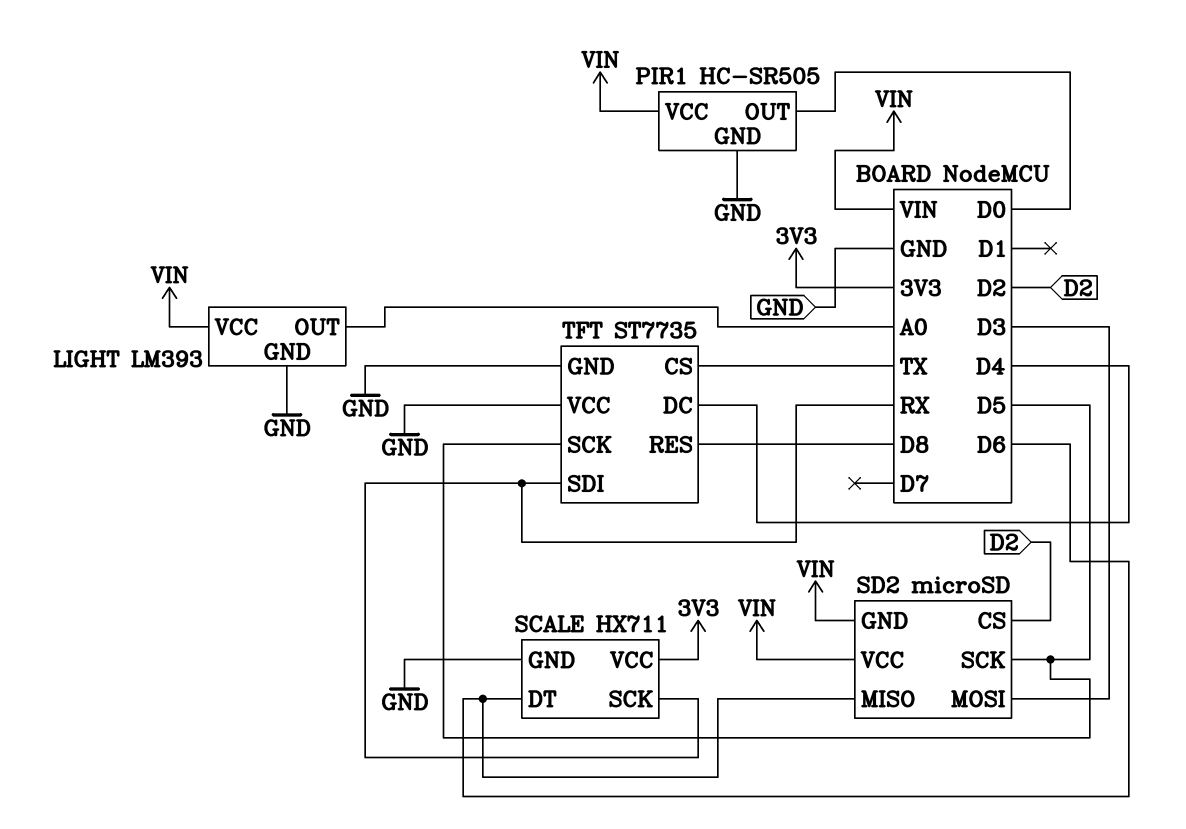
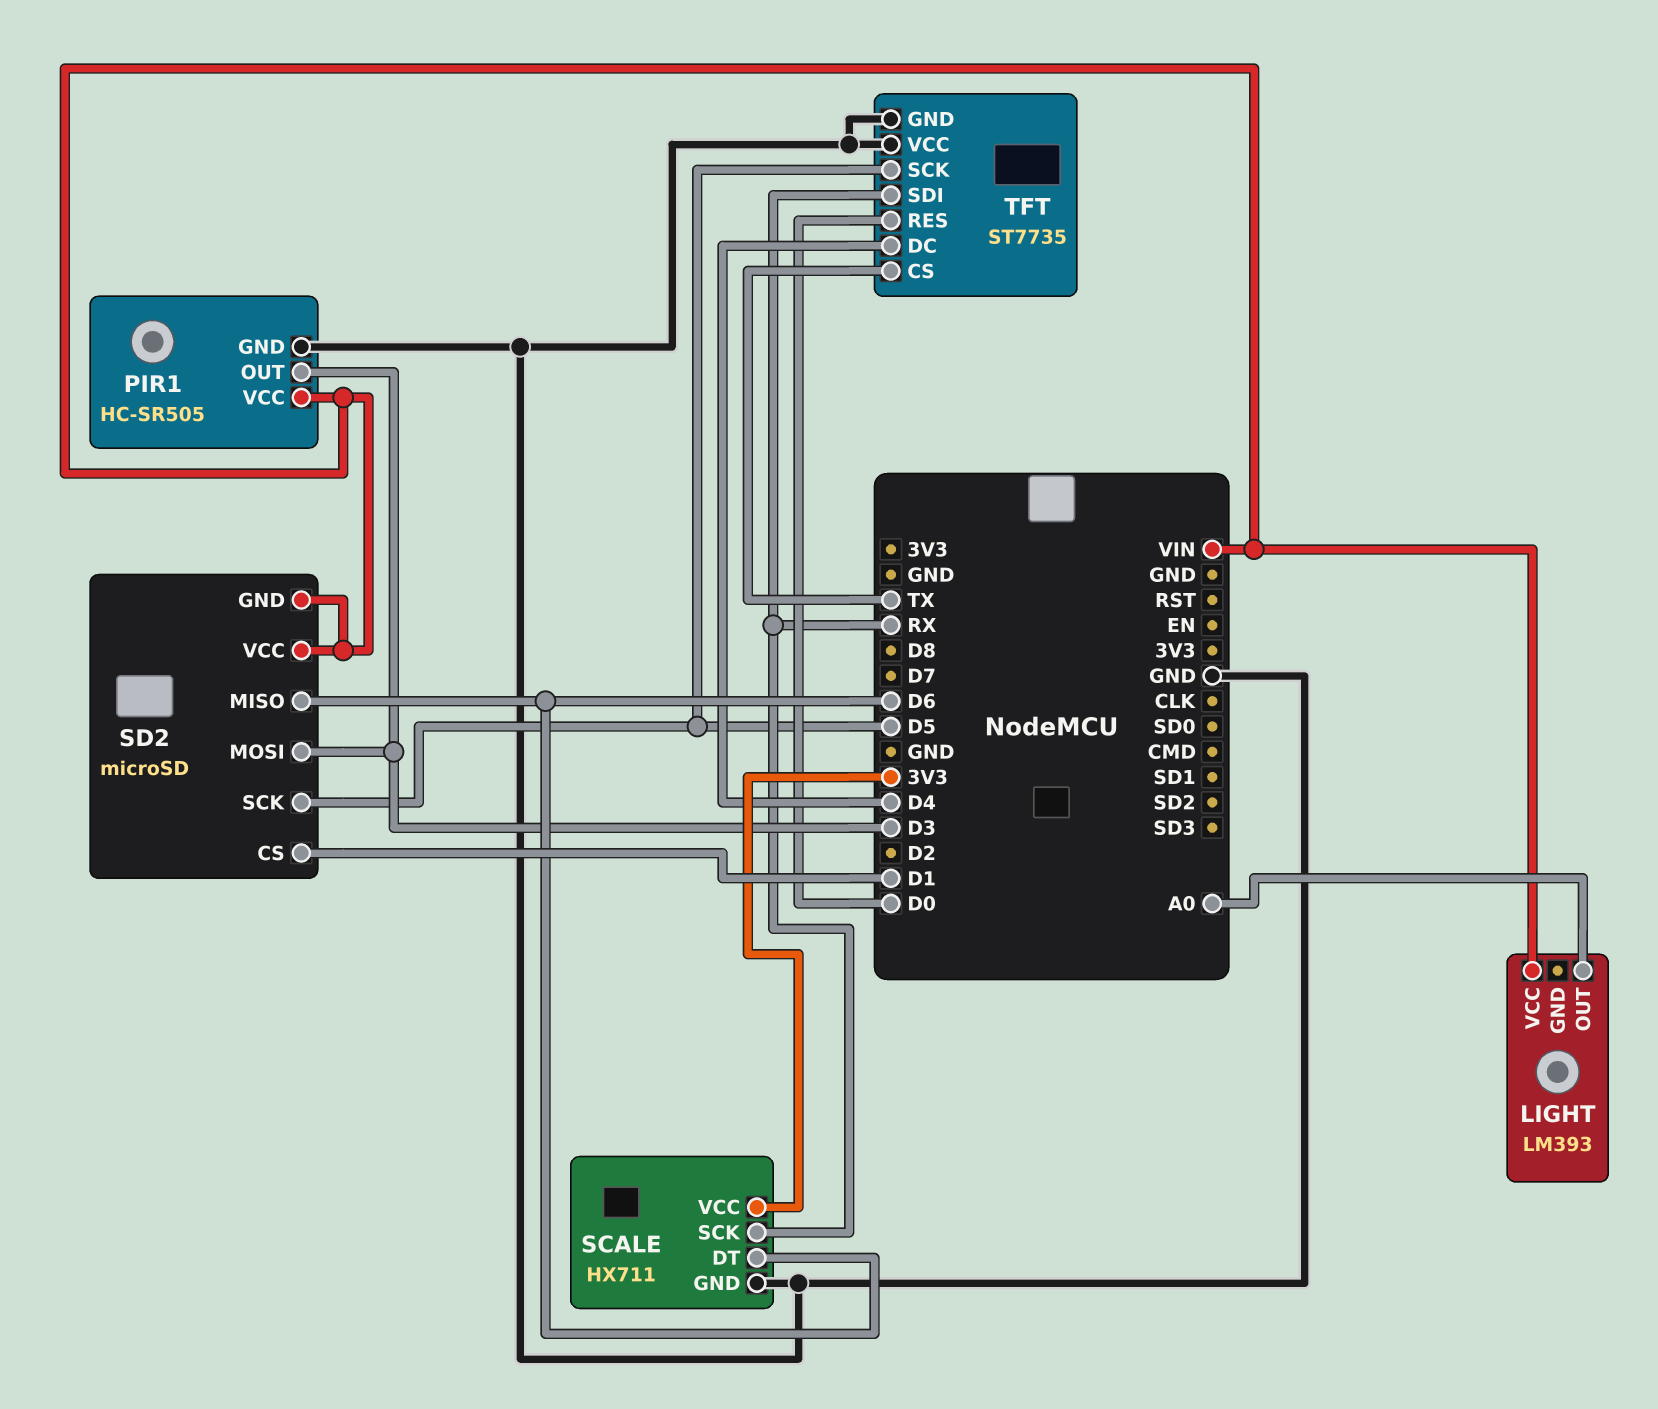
LIGHT pin GND: GND -> none
PIR1 pin OUT: D0 -> D3
SD2 pin CS: D2 -> D1
TFT pin RES: D8 -> D0

